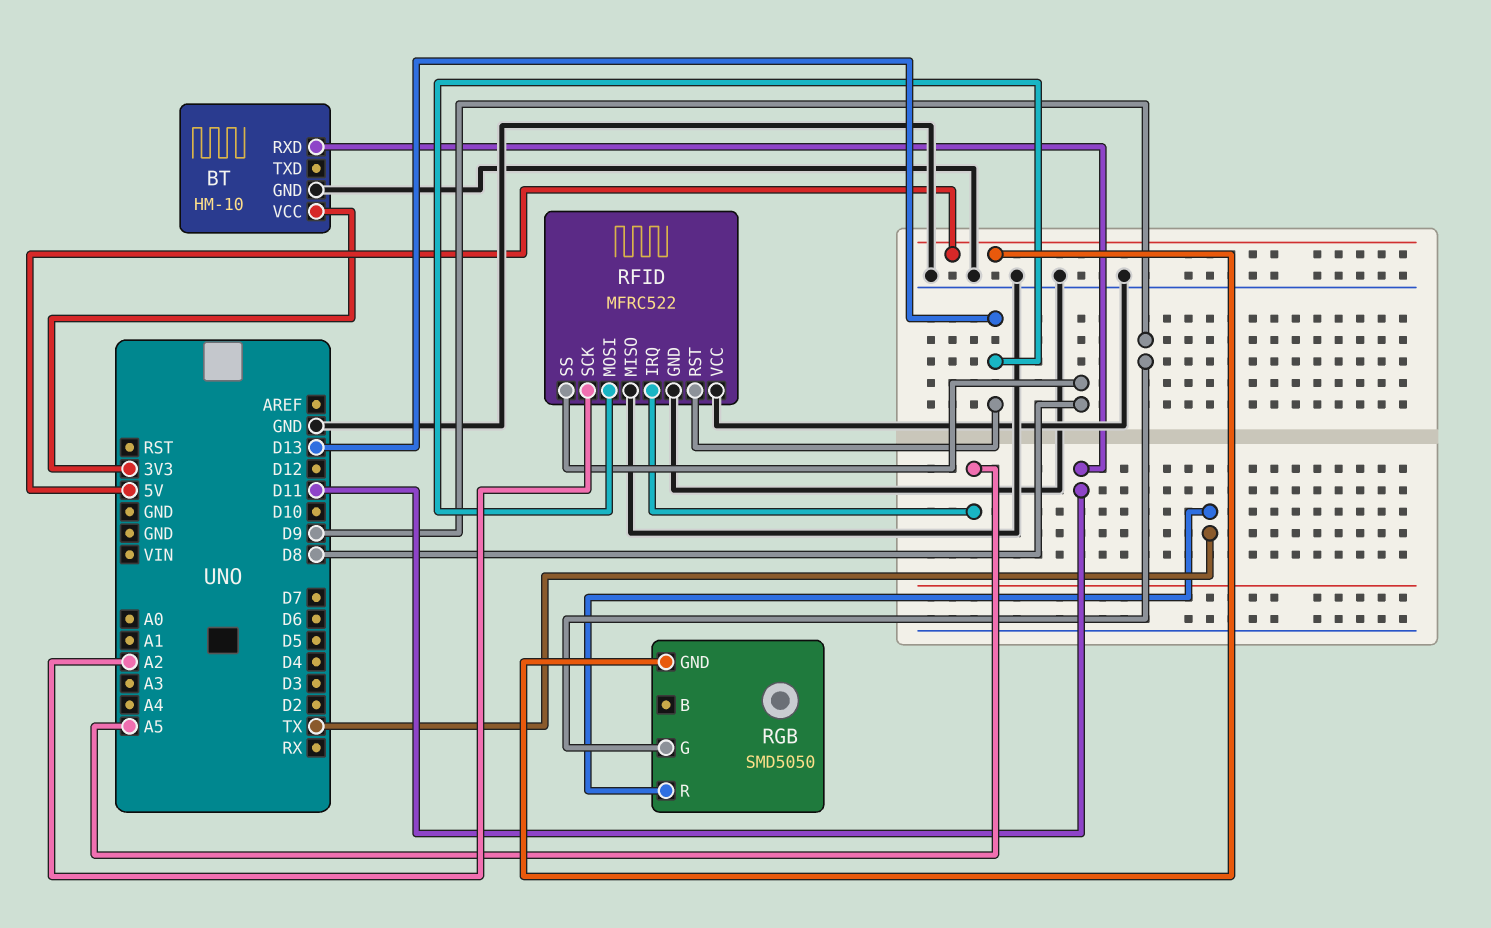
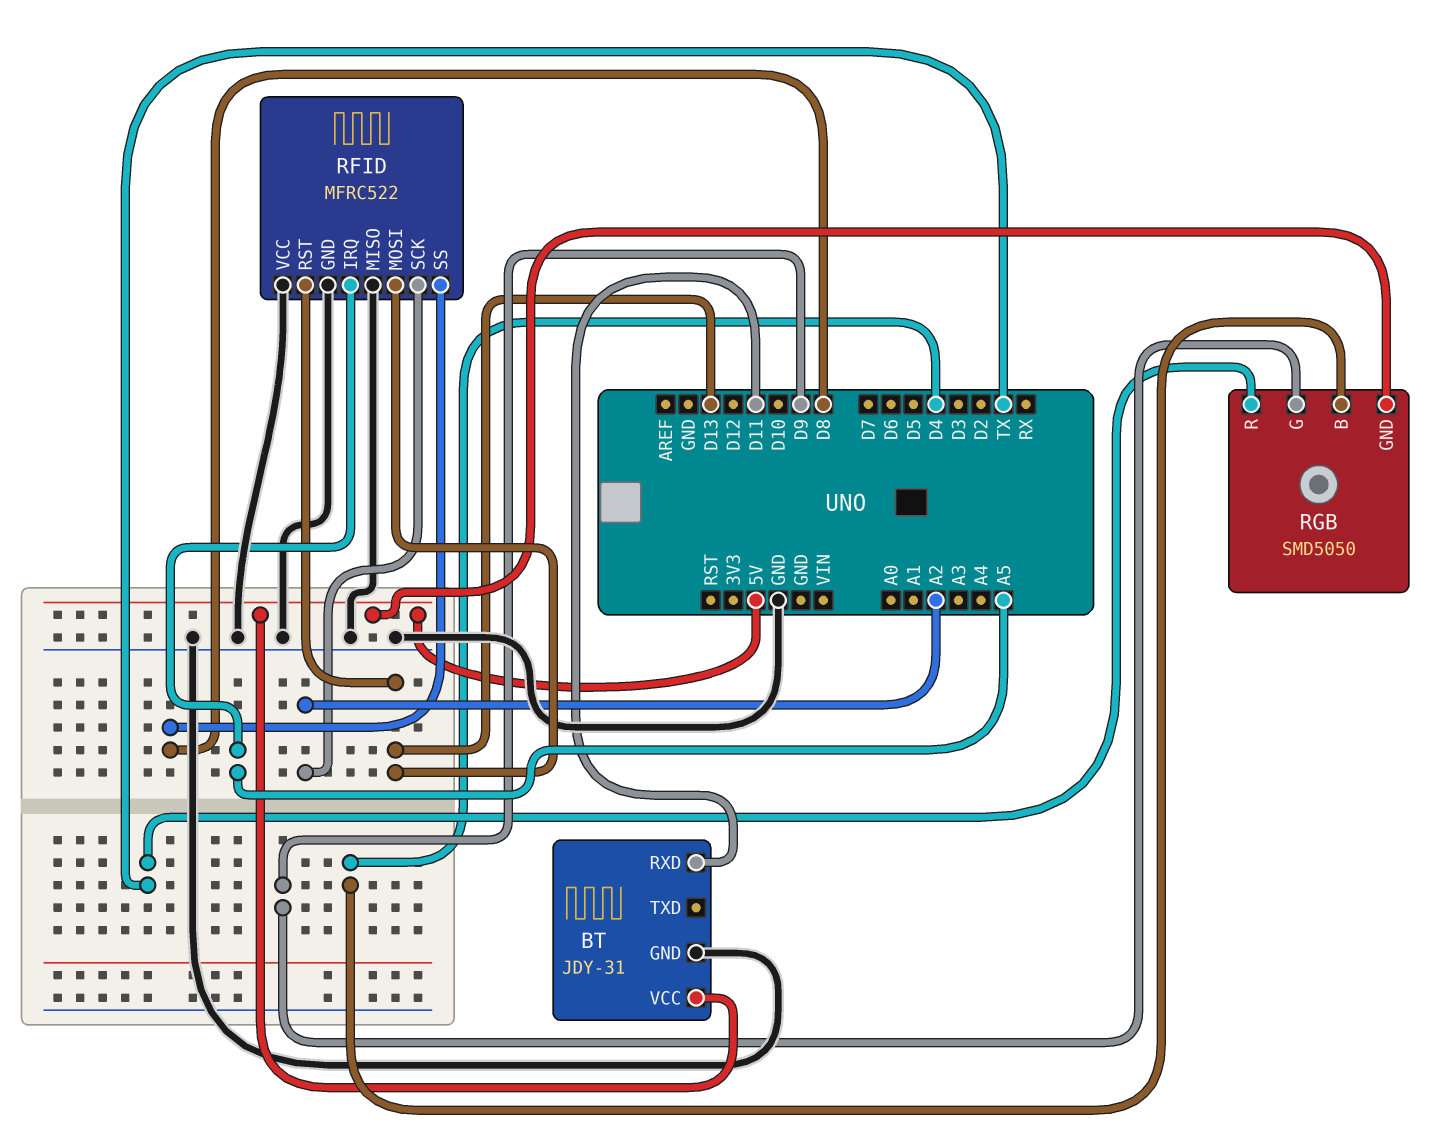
BT: HM-10 -> JDY-31
BT pin VCC: 3V3 -> 5V
RGB pin B: none -> D4

